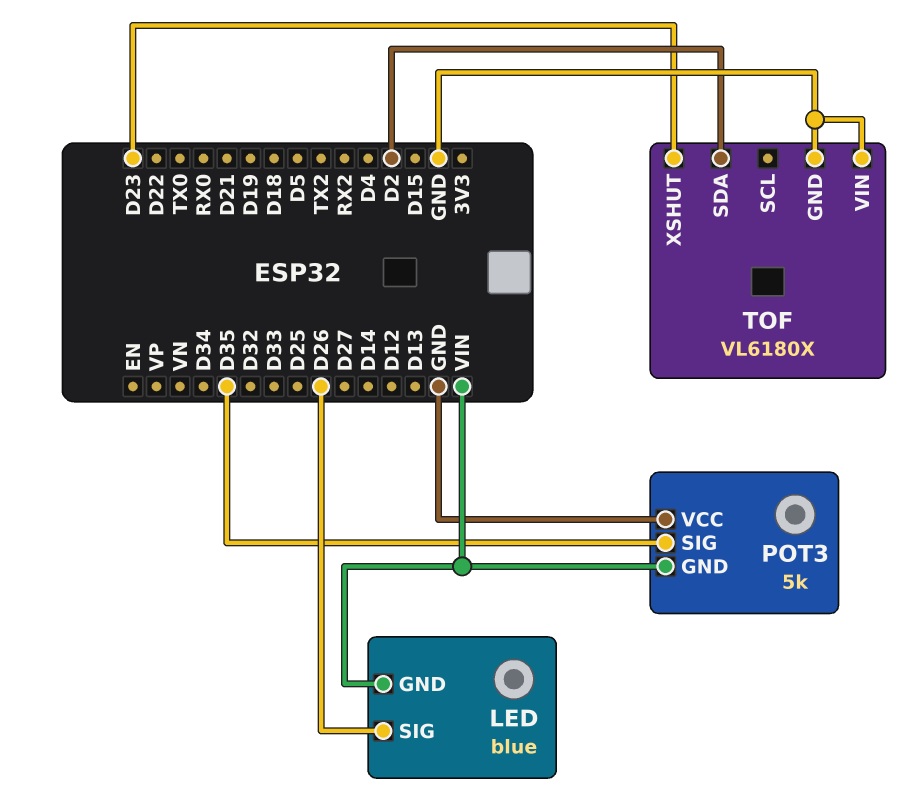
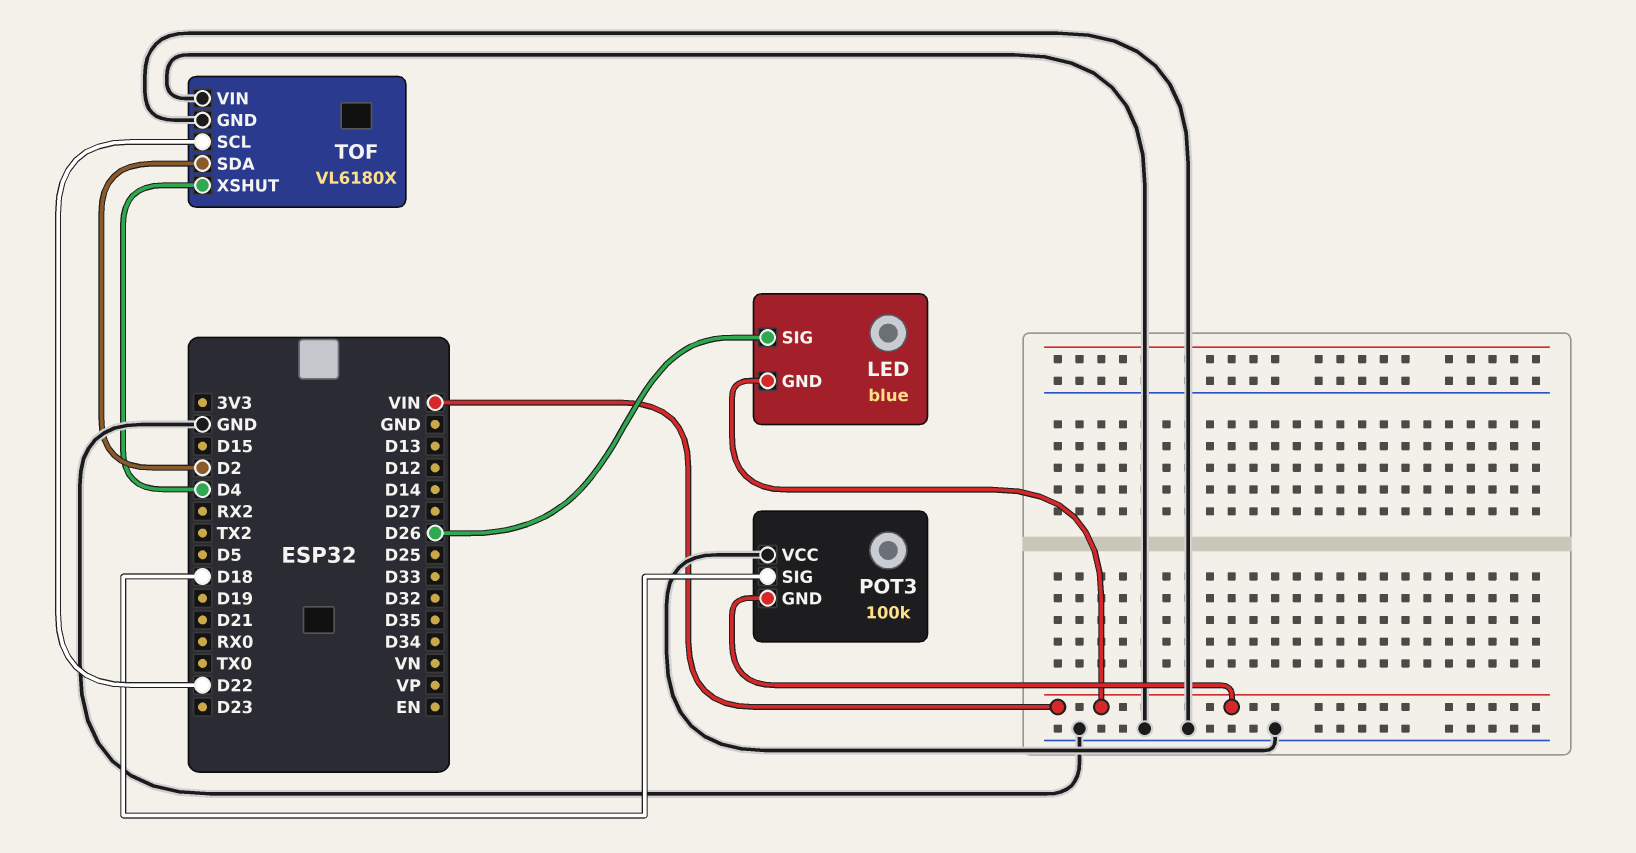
POT3: 5k -> 100k
POT3 pin SIG: D35 -> D18
TOF pin SCL: none -> D22
TOF pin XSHUT: D23 -> D4

